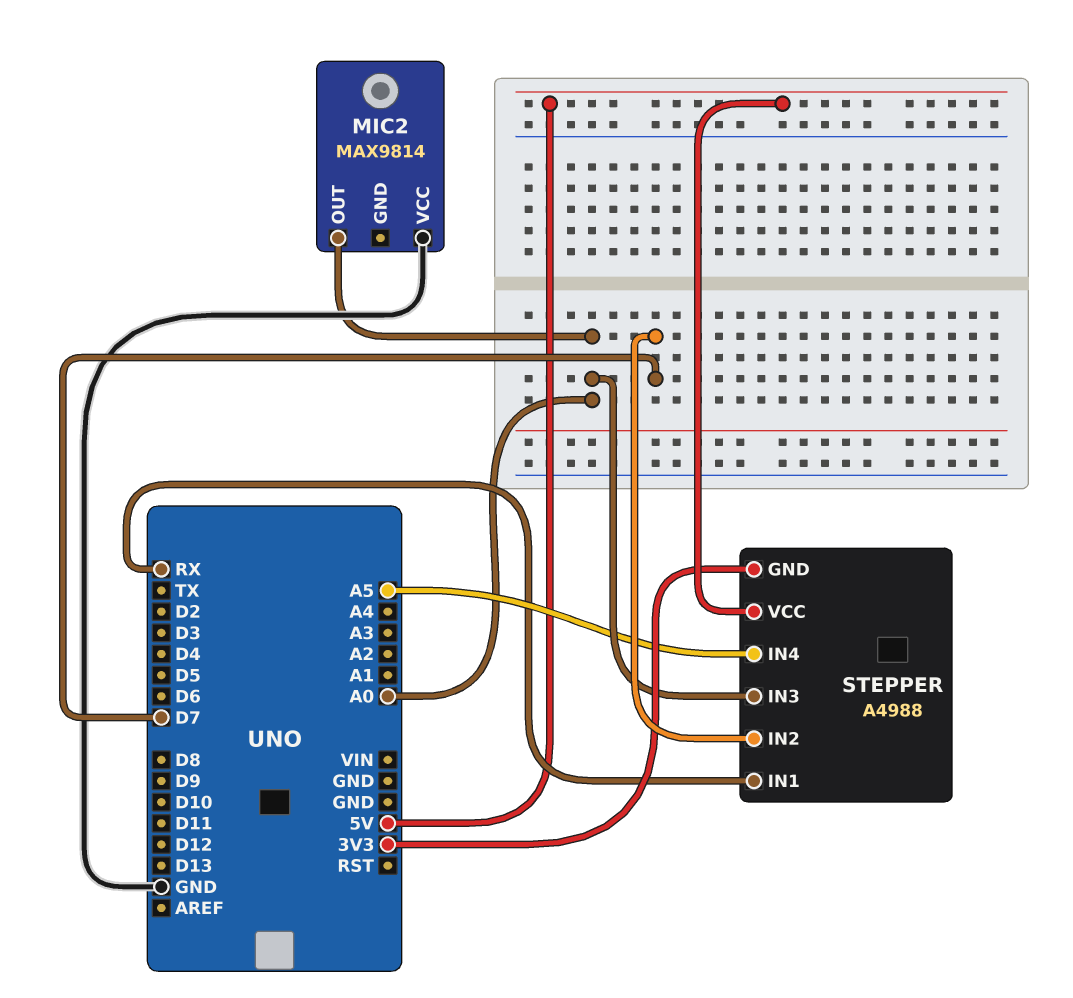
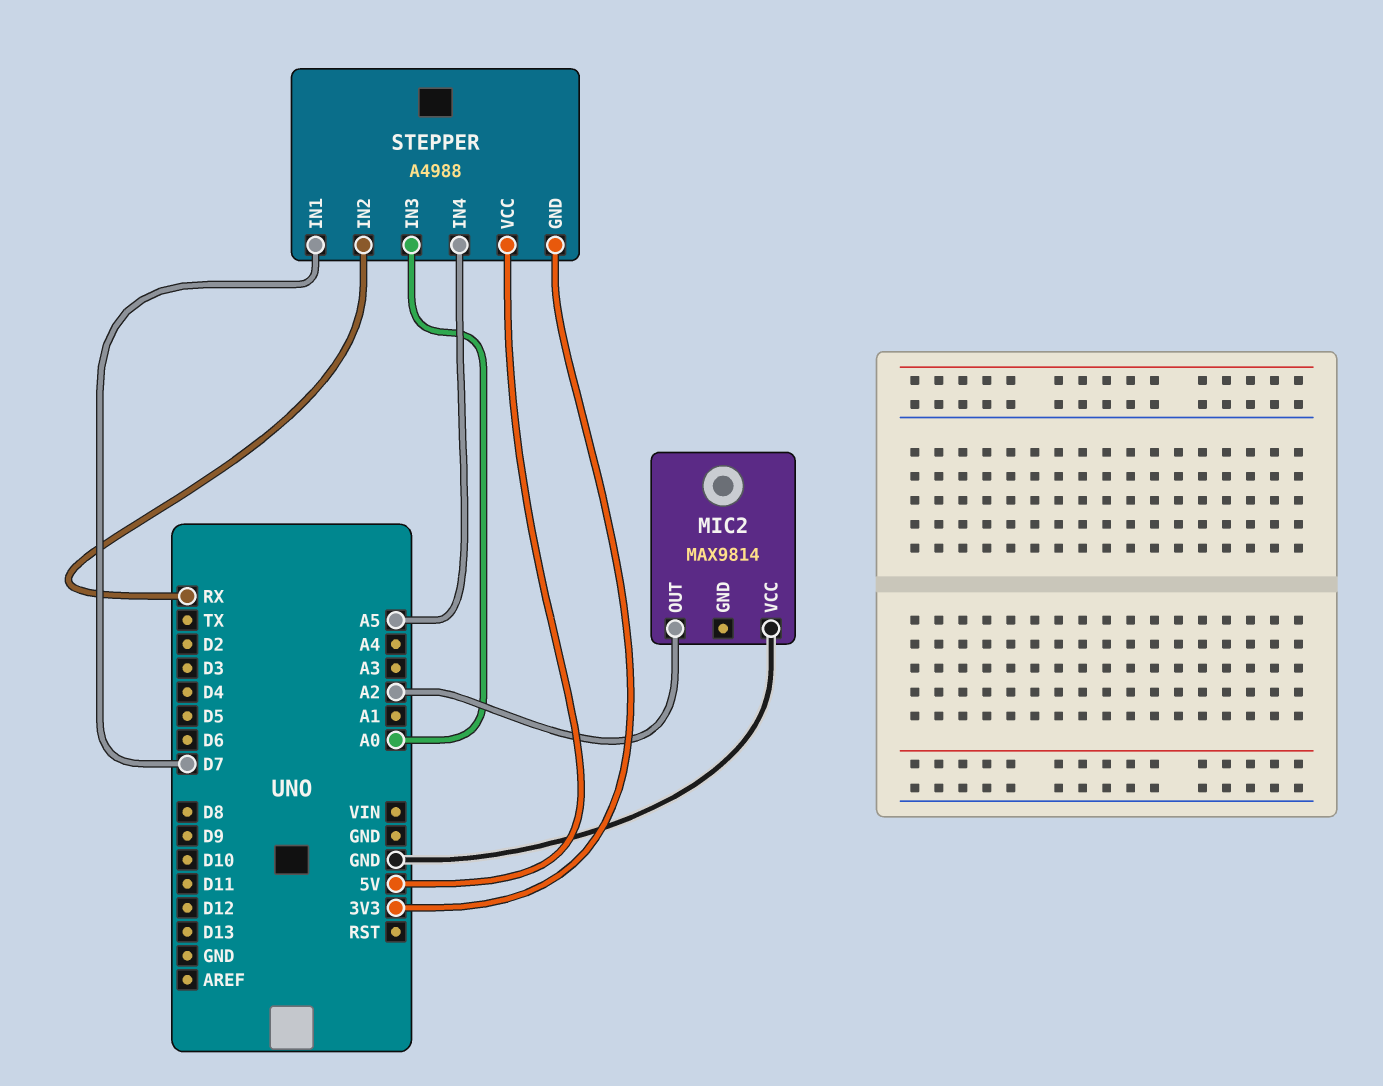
MIC2 pin OUT: A0 -> A2
STEPPER pin IN1: RX -> D7
STEPPER pin IN2: D7 -> RX

